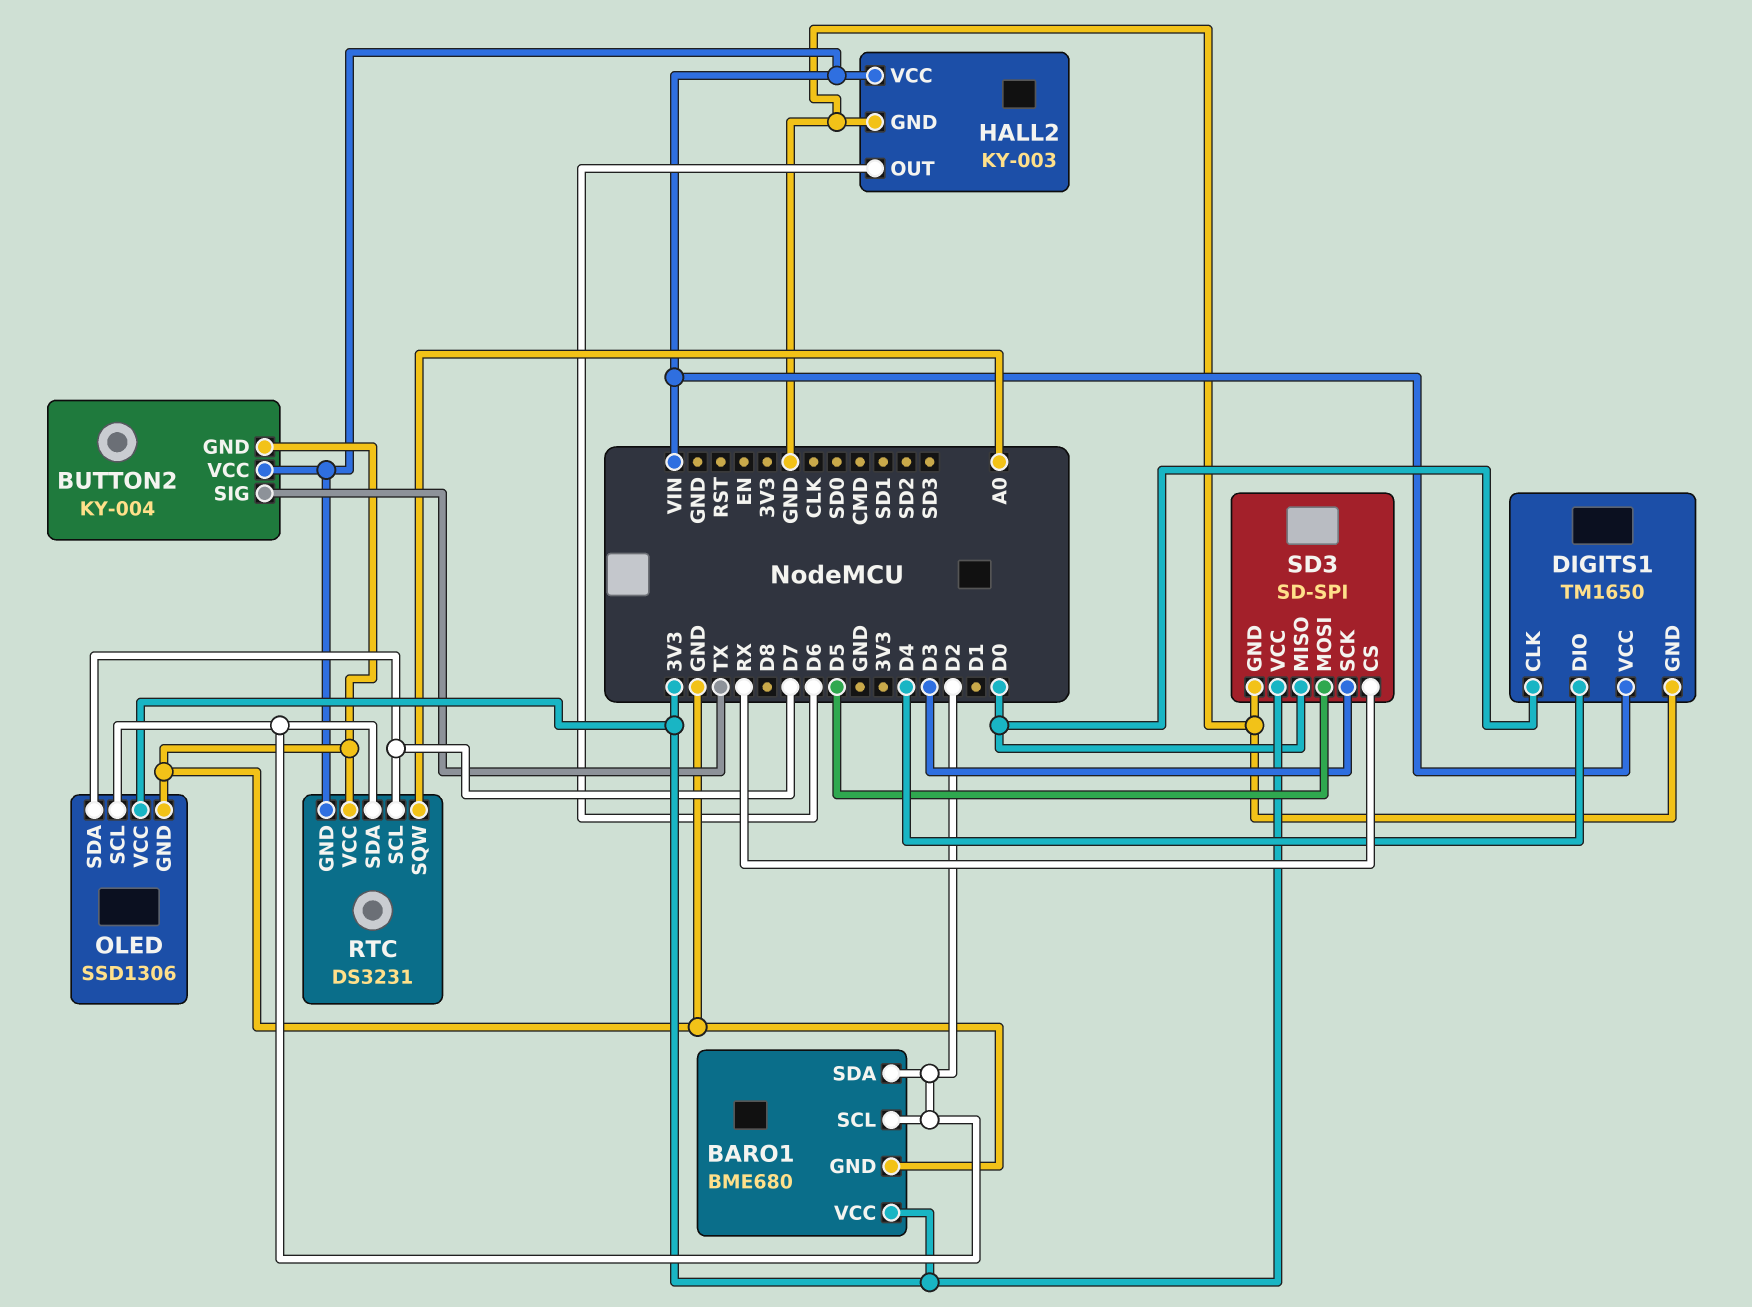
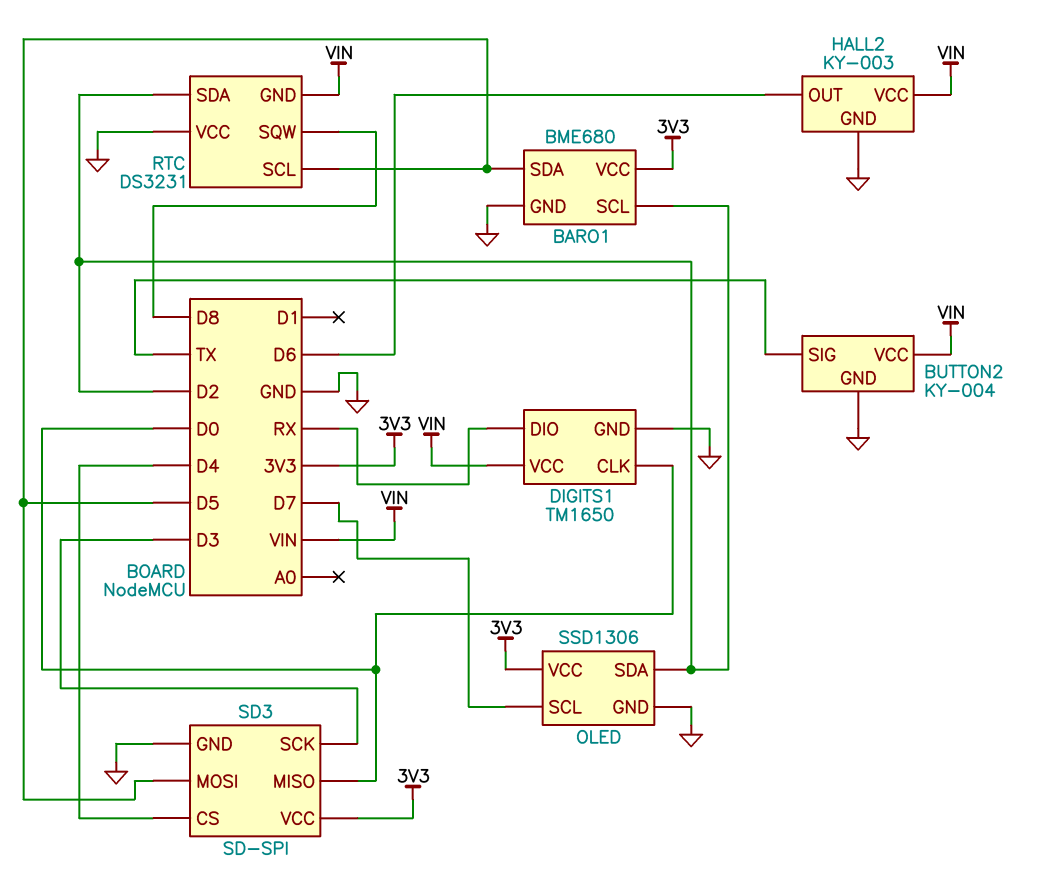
BARO1 pin SDA: D2 -> D5
DIGITS1 pin DIO: D4 -> RX
OLED pin SCL: D2 -> D7
OLED pin SDA: D7 -> D2
RTC pin SCL: D7 -> D5
RTC pin SQW: A0 -> D8
SD3 pin CS: RX -> D4

